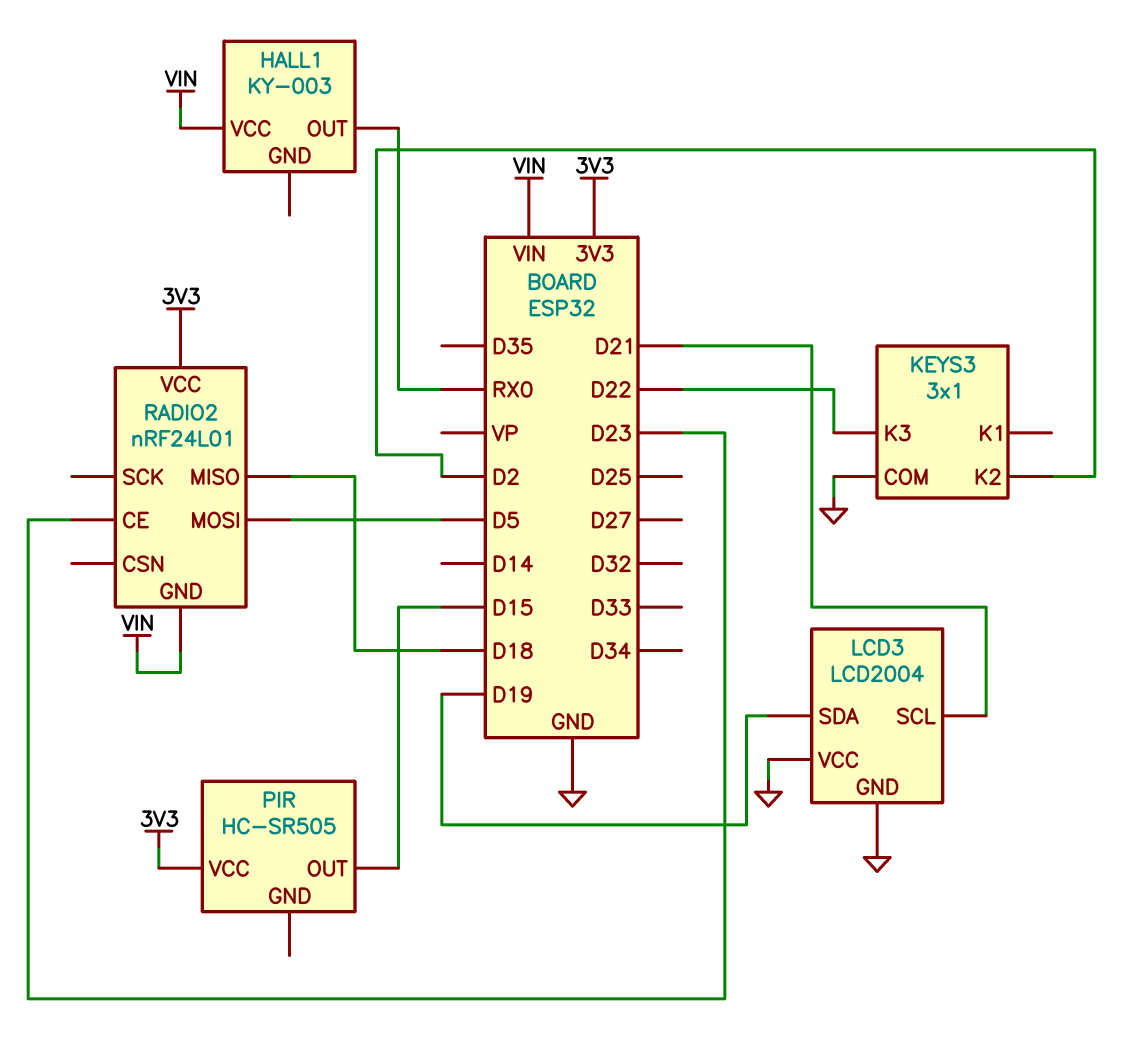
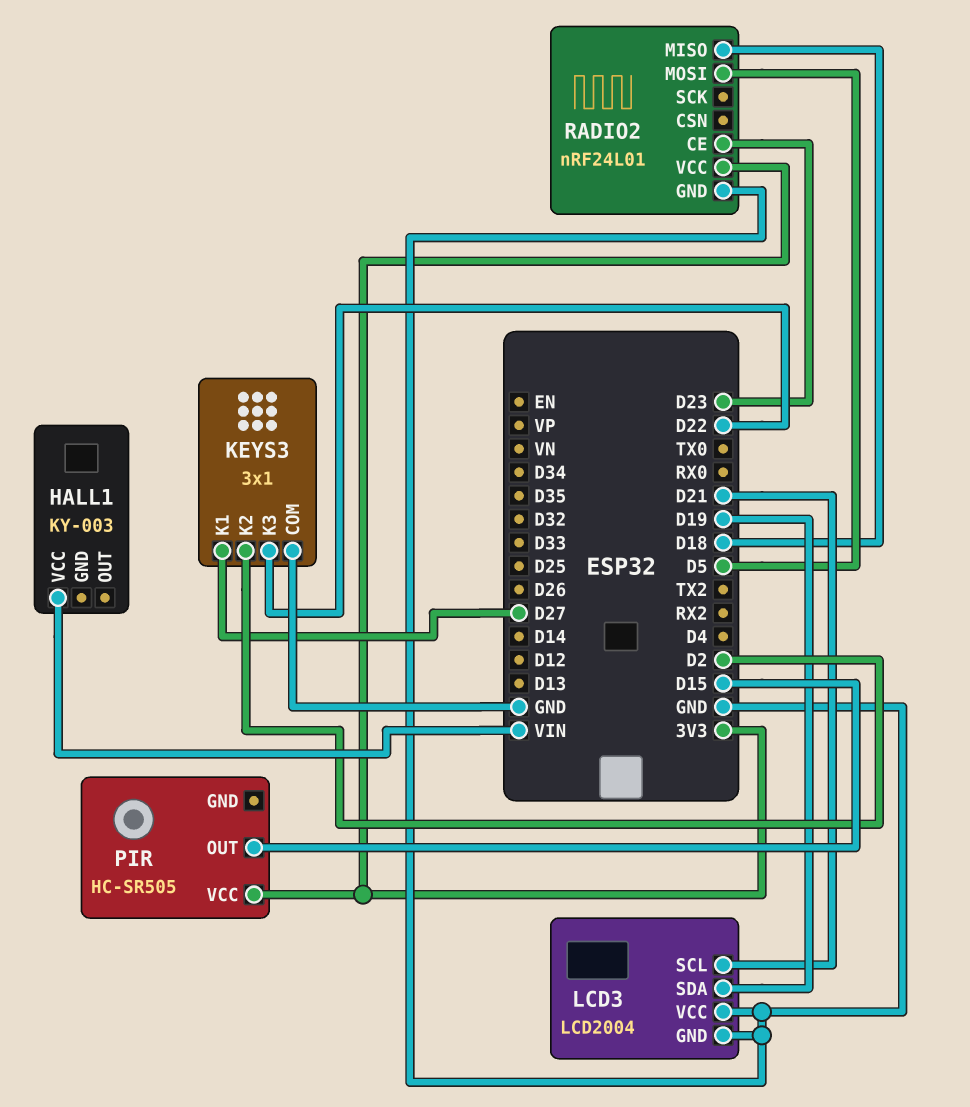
HALL1 pin OUT: RX0 -> none
KEYS3 pin K1: none -> D27
RADIO2 pin GND: VIN -> GND

